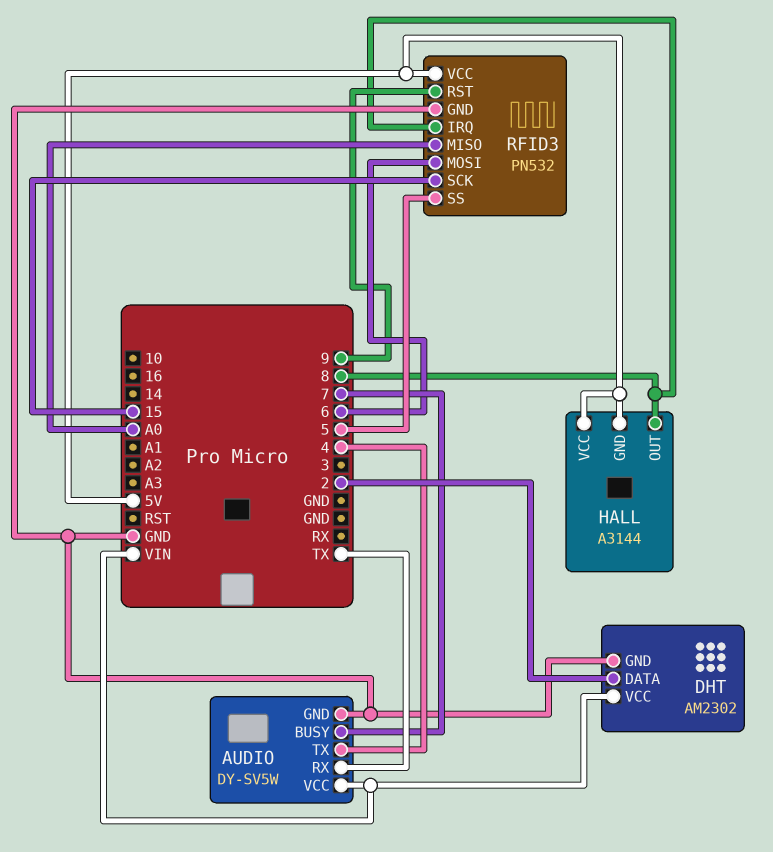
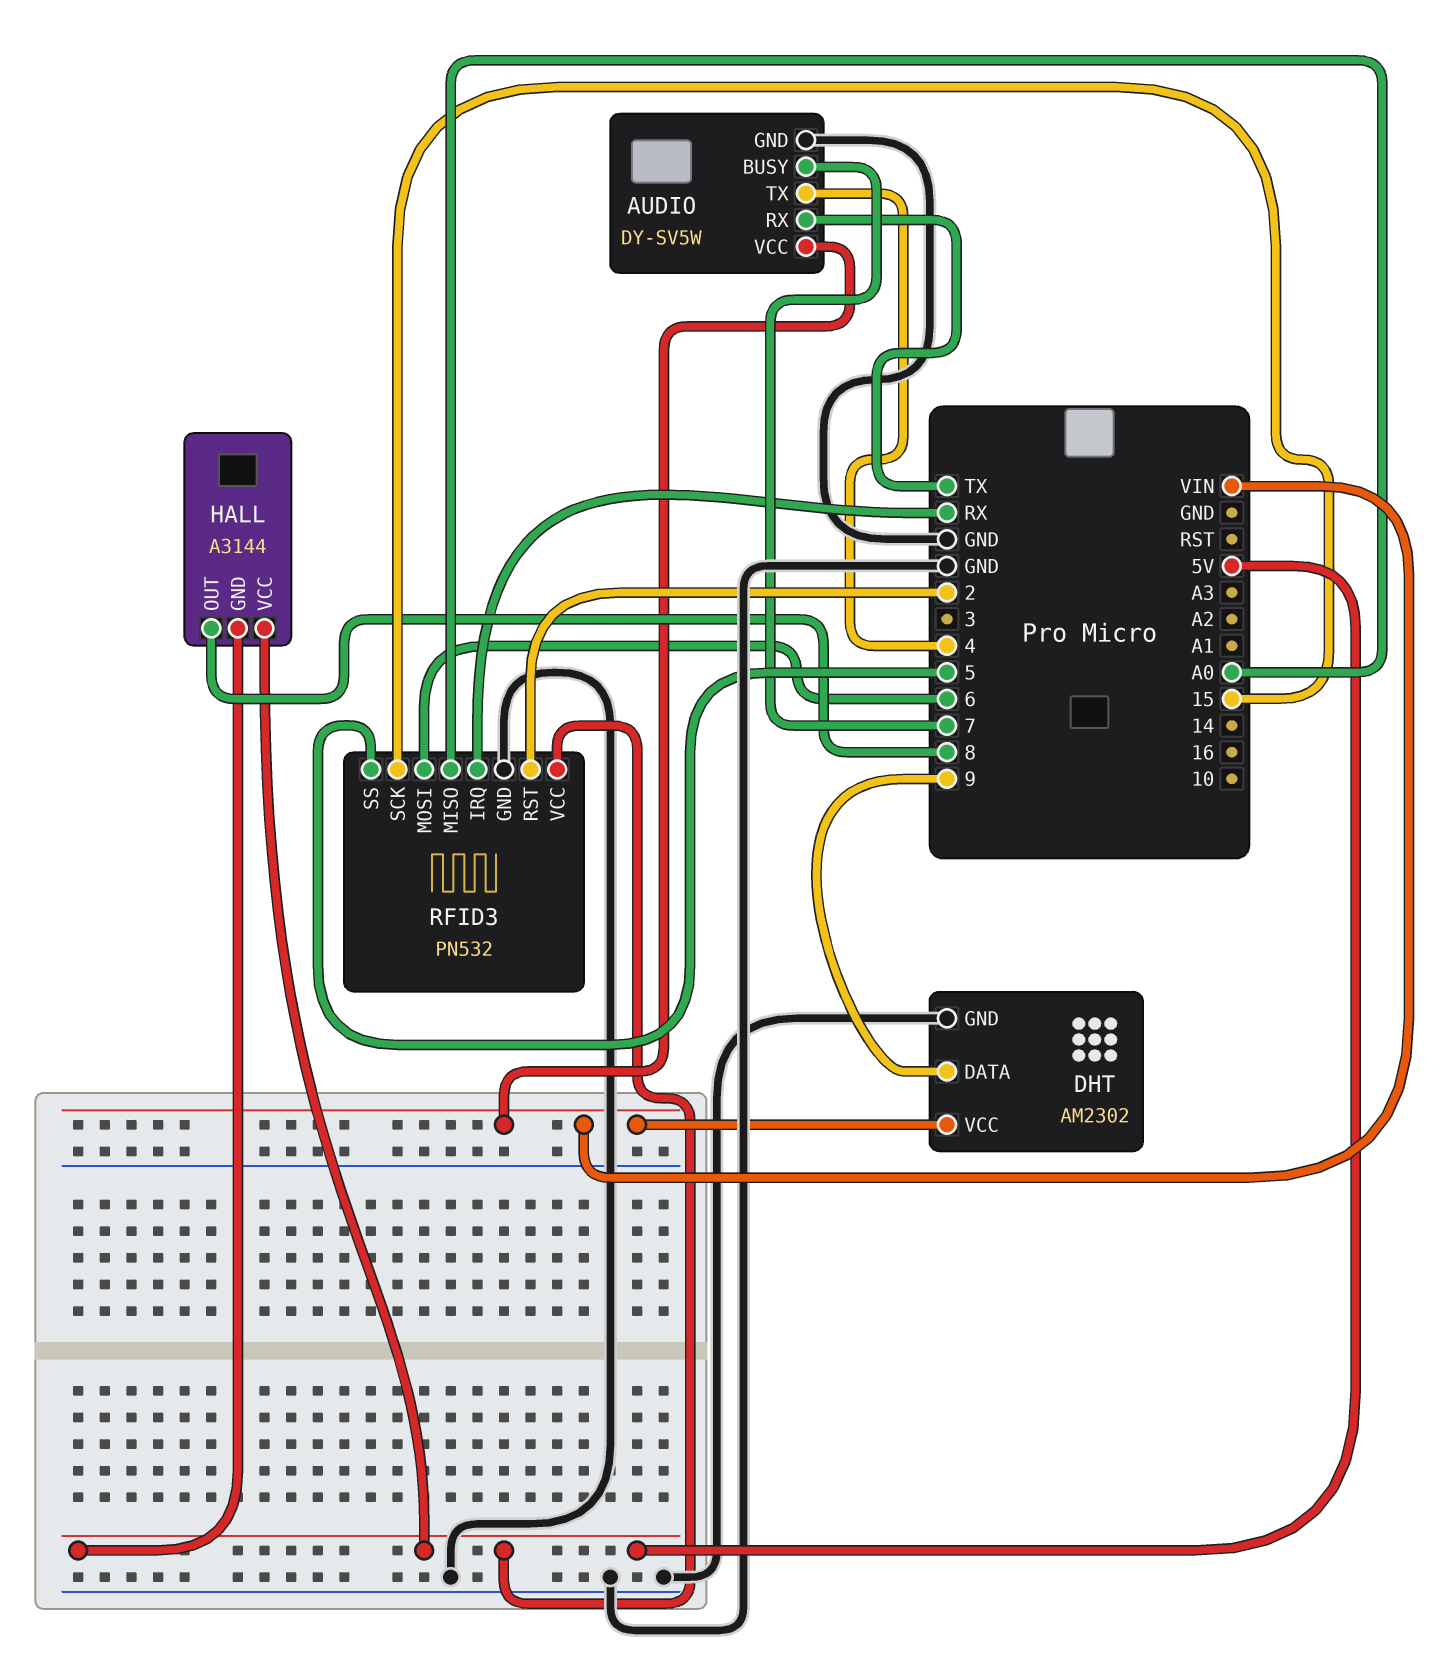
DHT pin DATA: 2 -> 9
RFID3 pin IRQ: 8 -> RX
RFID3 pin RST: 9 -> 2

